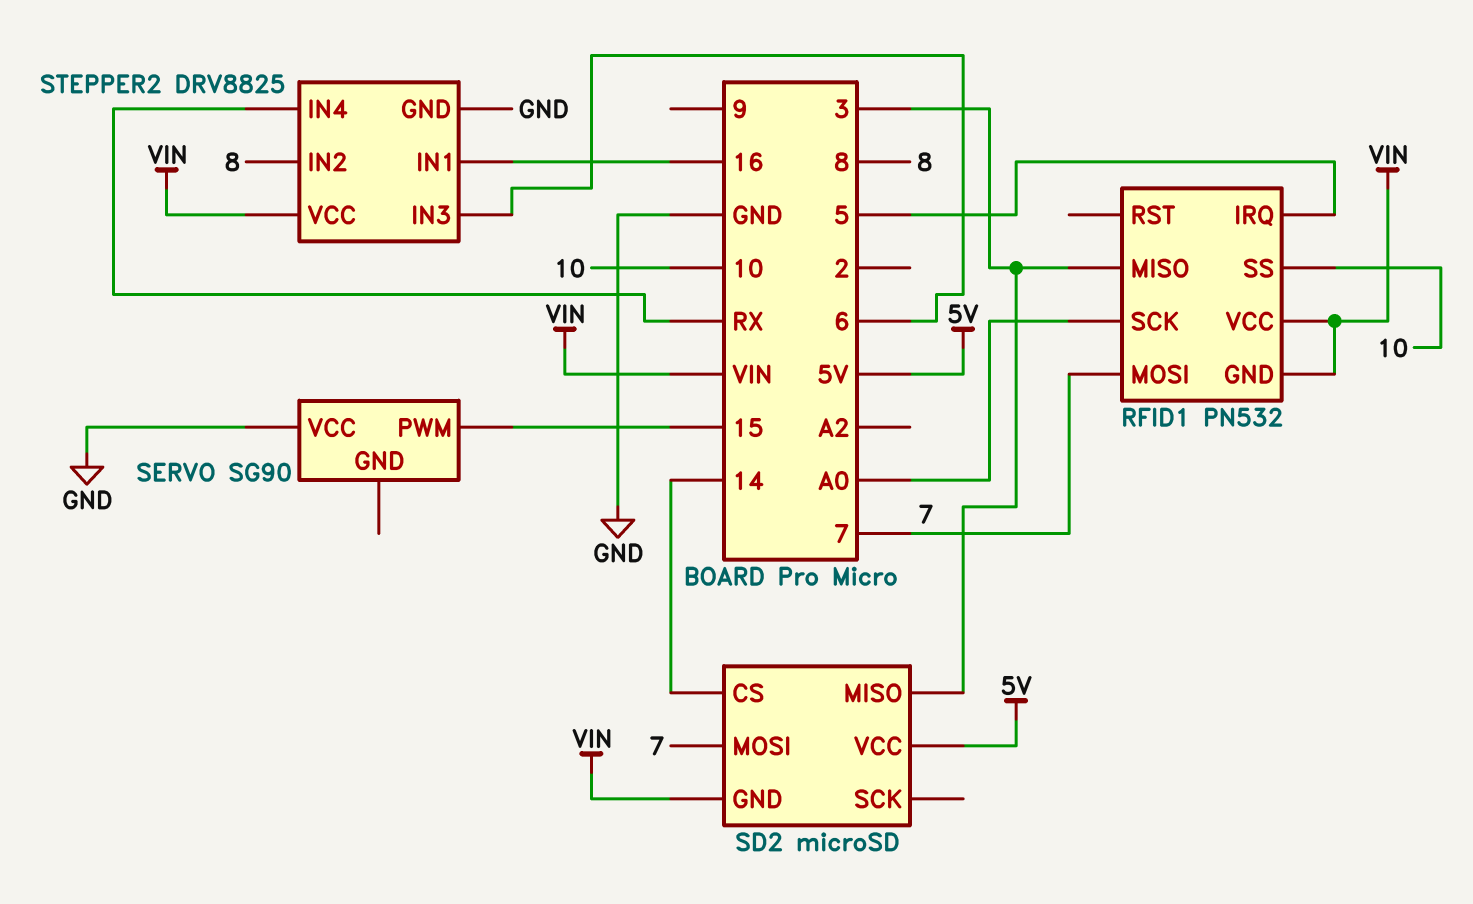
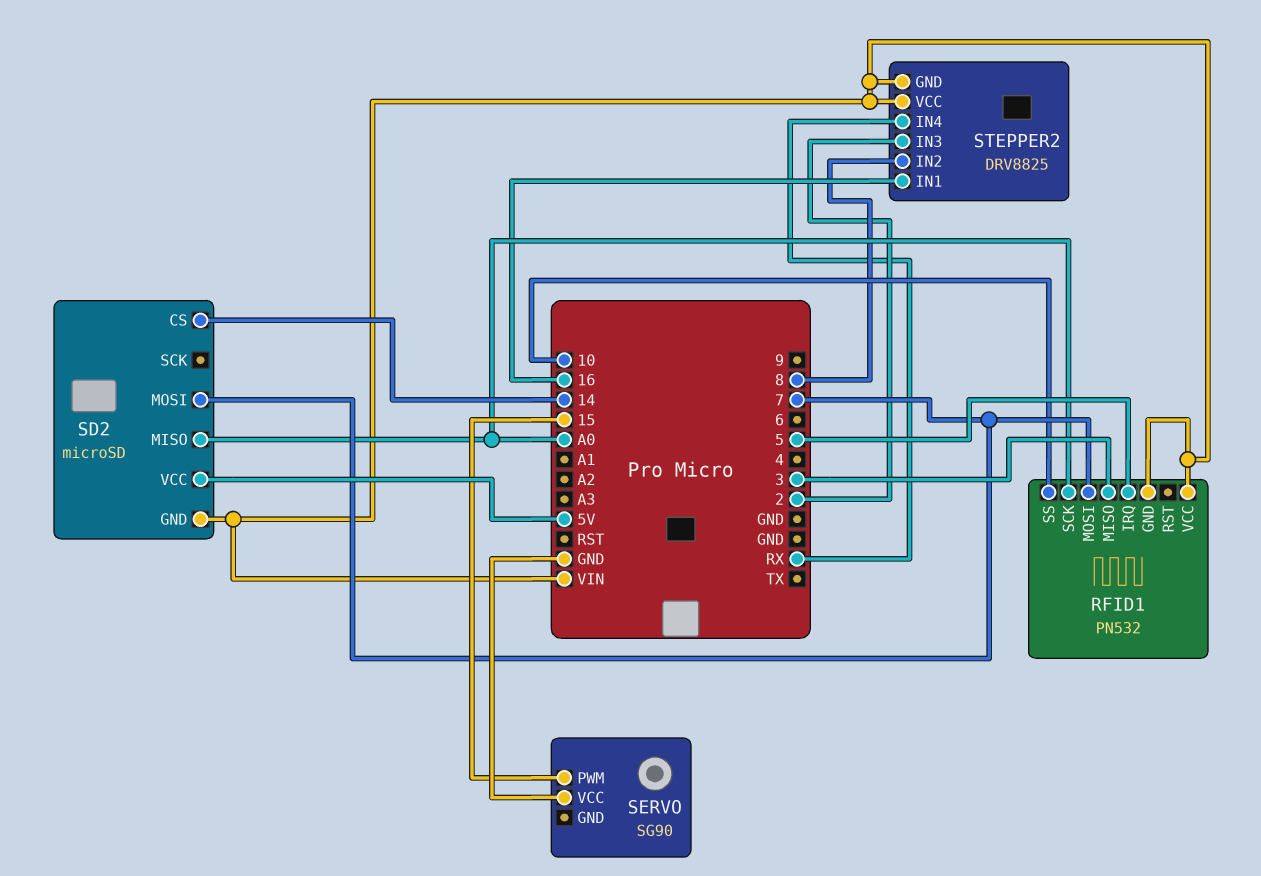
SD2 pin MISO: 3 -> A0
STEPPER2 pin GND: GND -> VIN
STEPPER2 pin IN3: 6 -> 2

